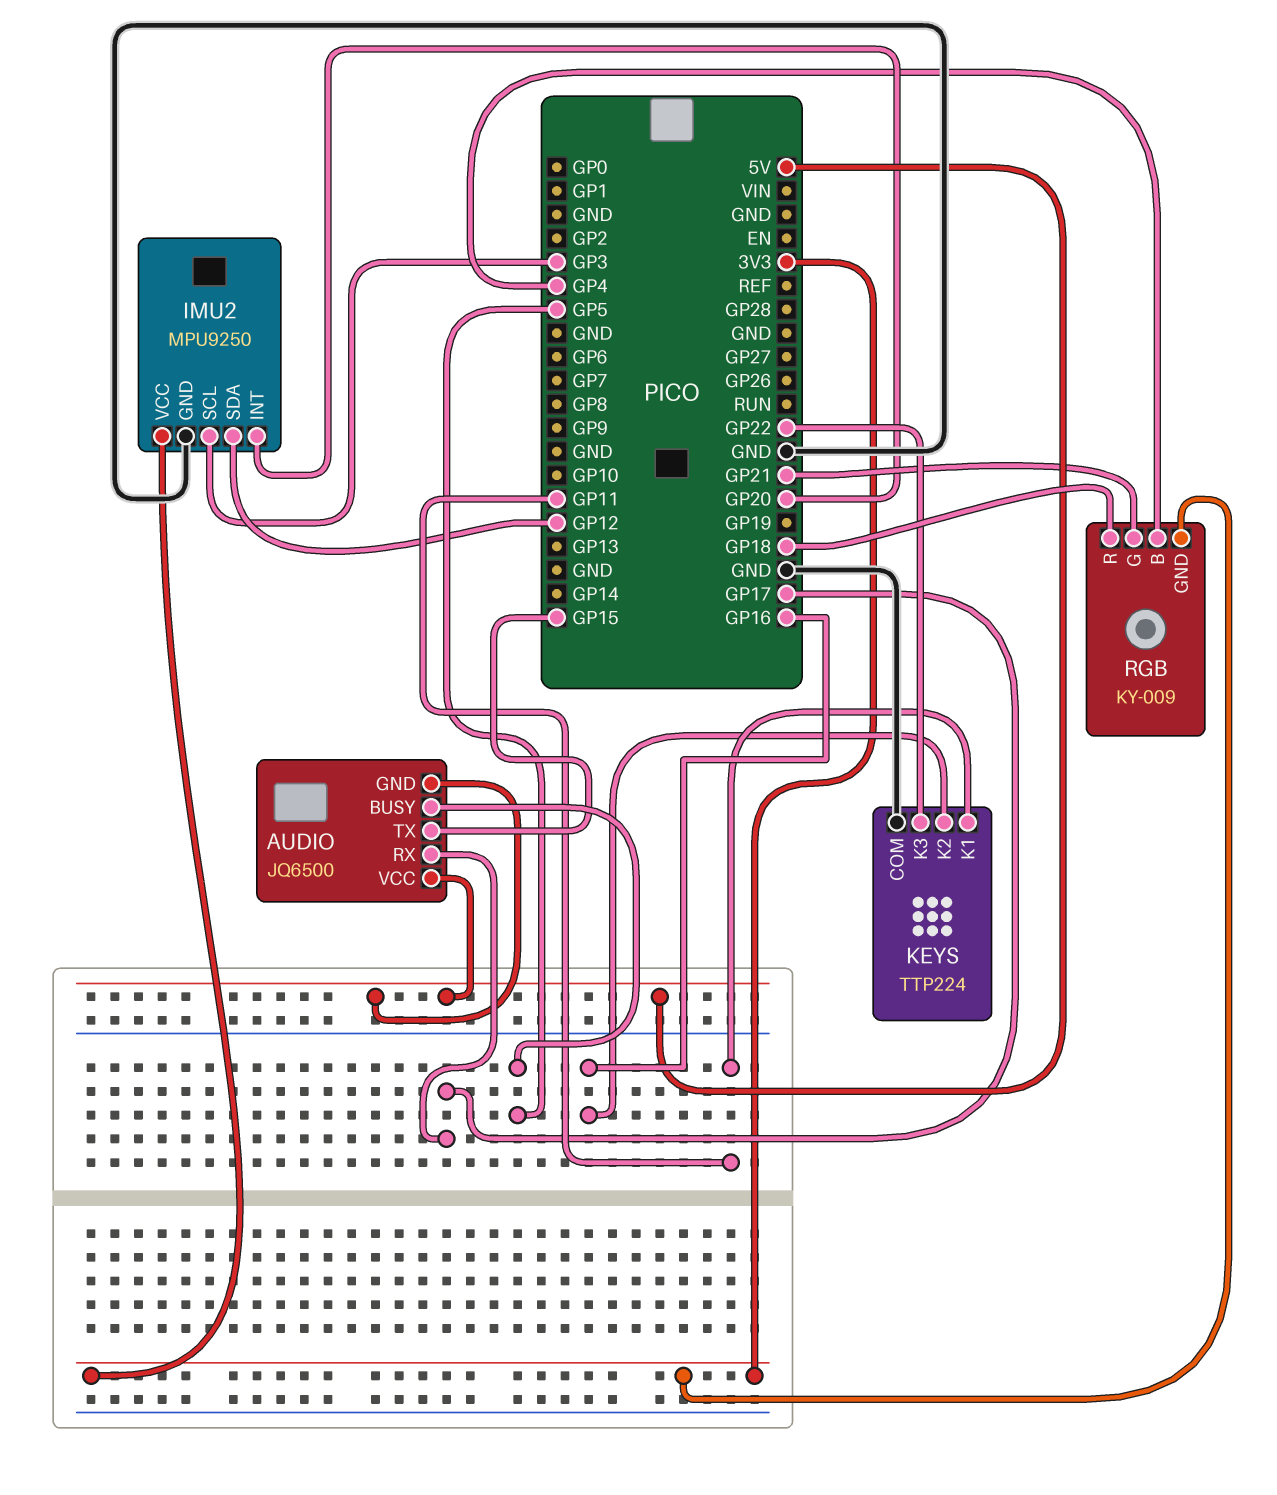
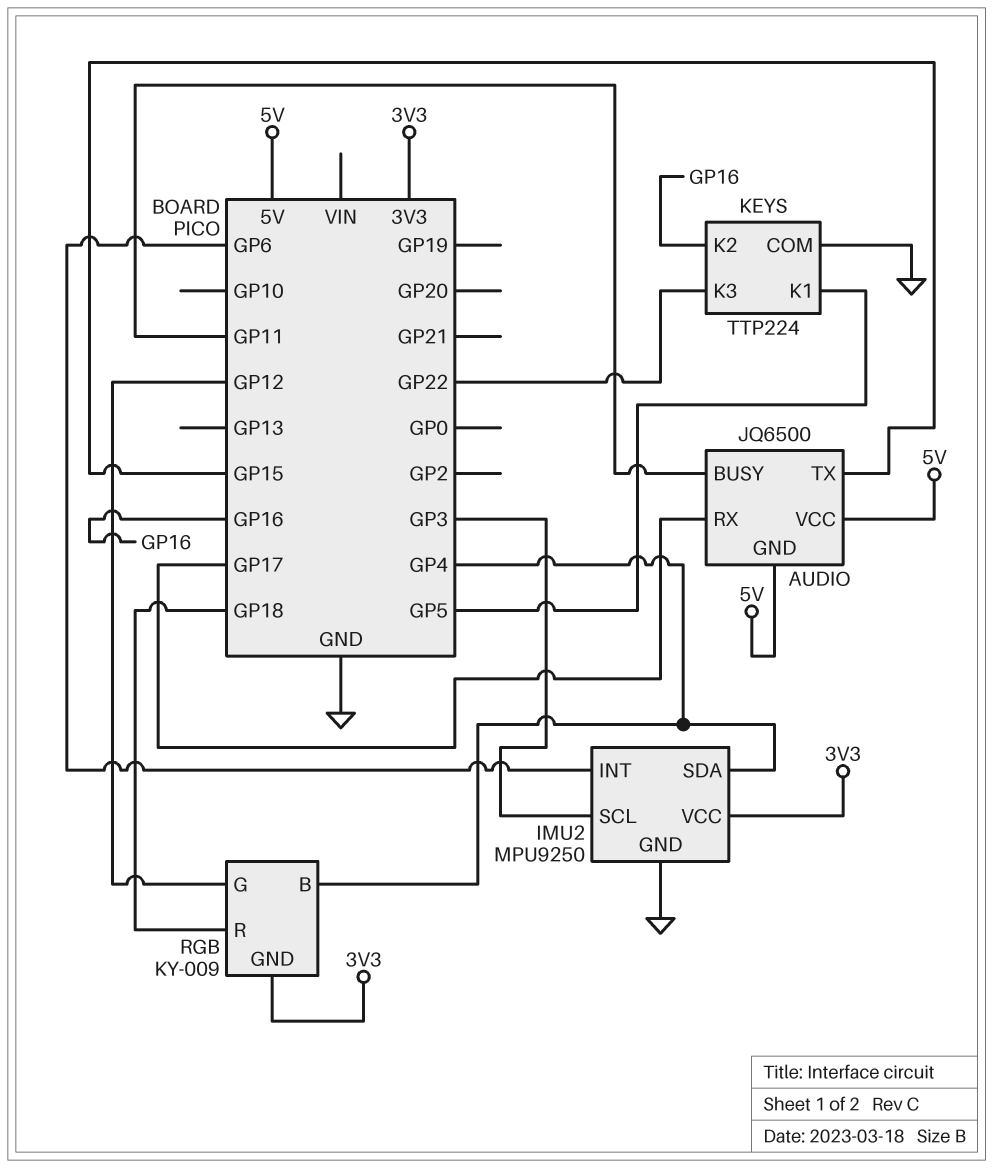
AUDIO pin BUSY: GP5 -> GP11
IMU2 pin INT: GP20 -> GP6
IMU2 pin SDA: GP12 -> GP4
KEYS pin K1: GP11 -> GP5
RGB pin G: GP21 -> GP12

